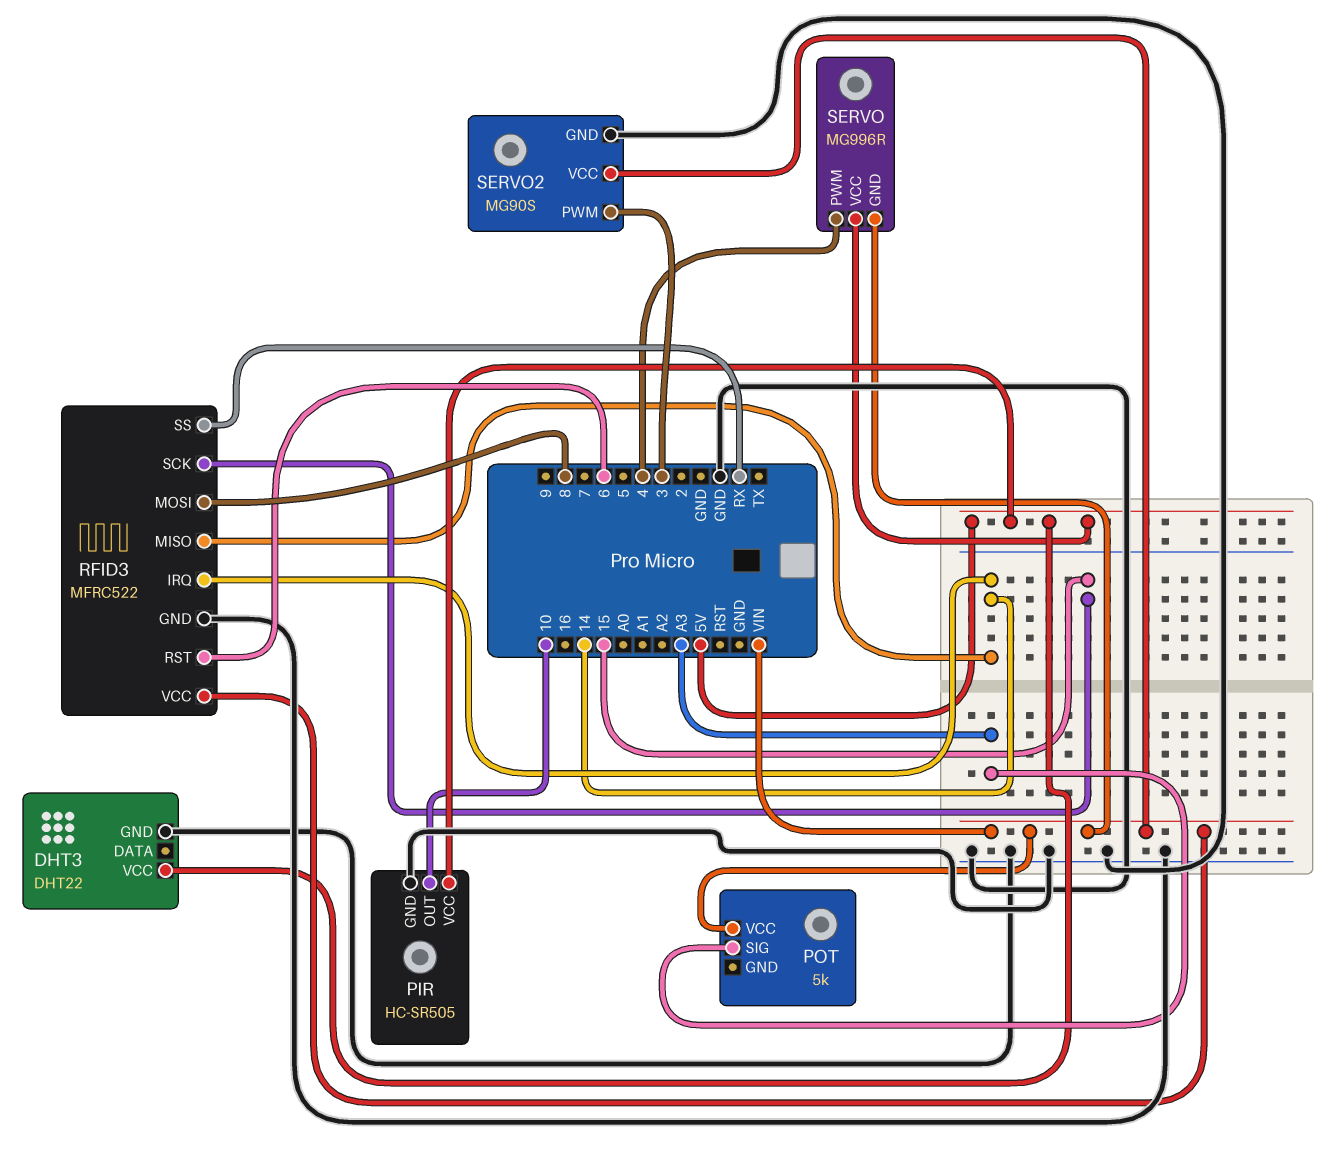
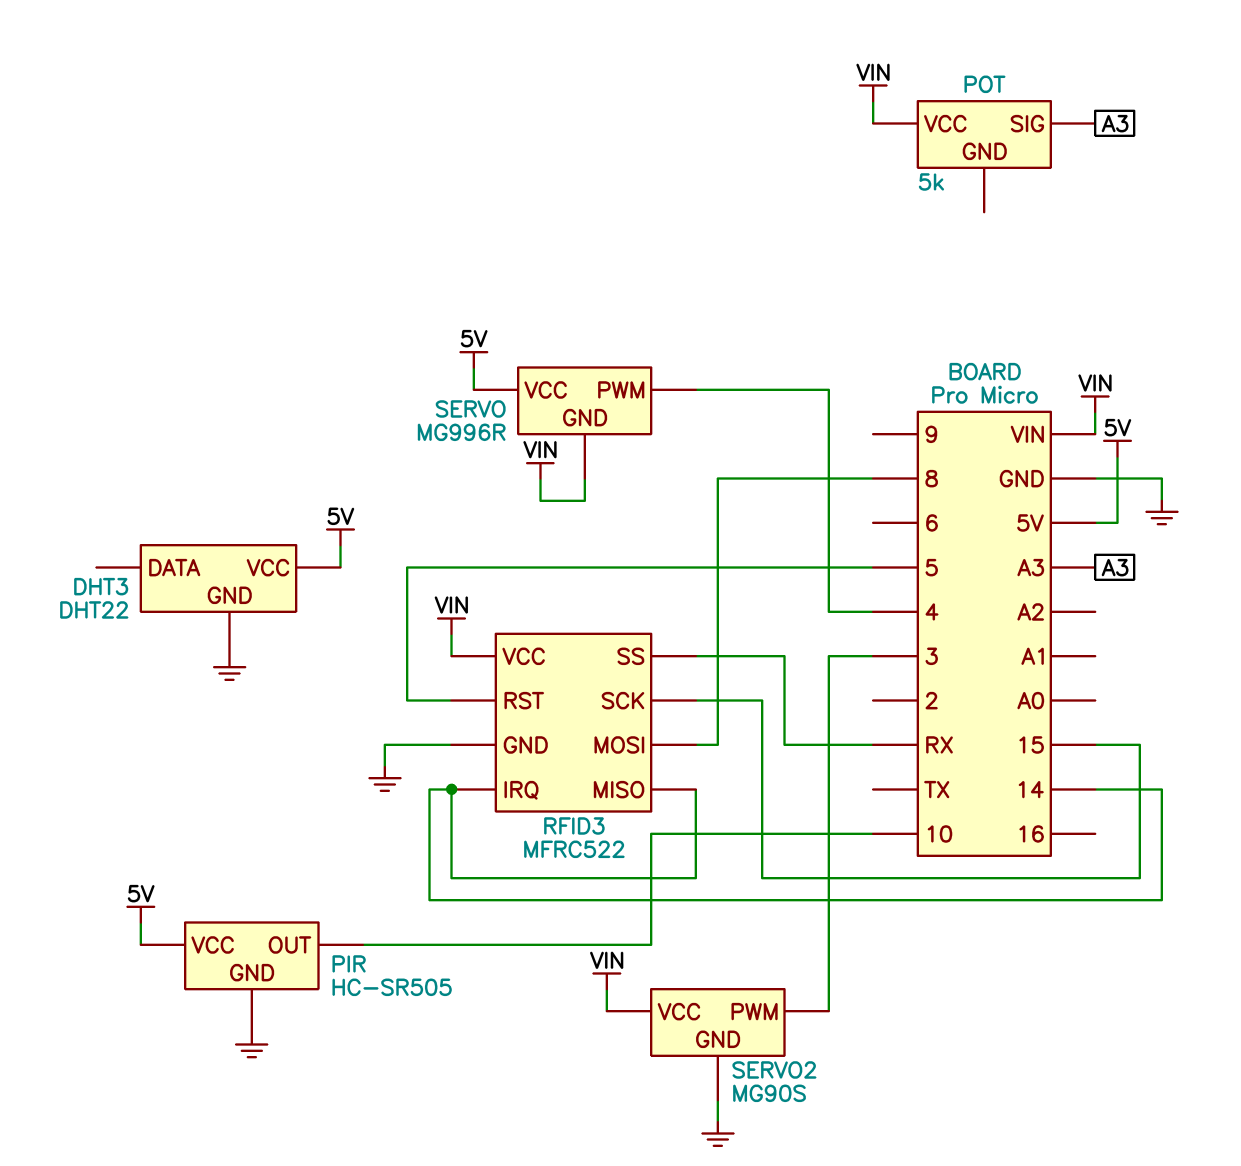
RFID3 pin RST: 6 -> 5

